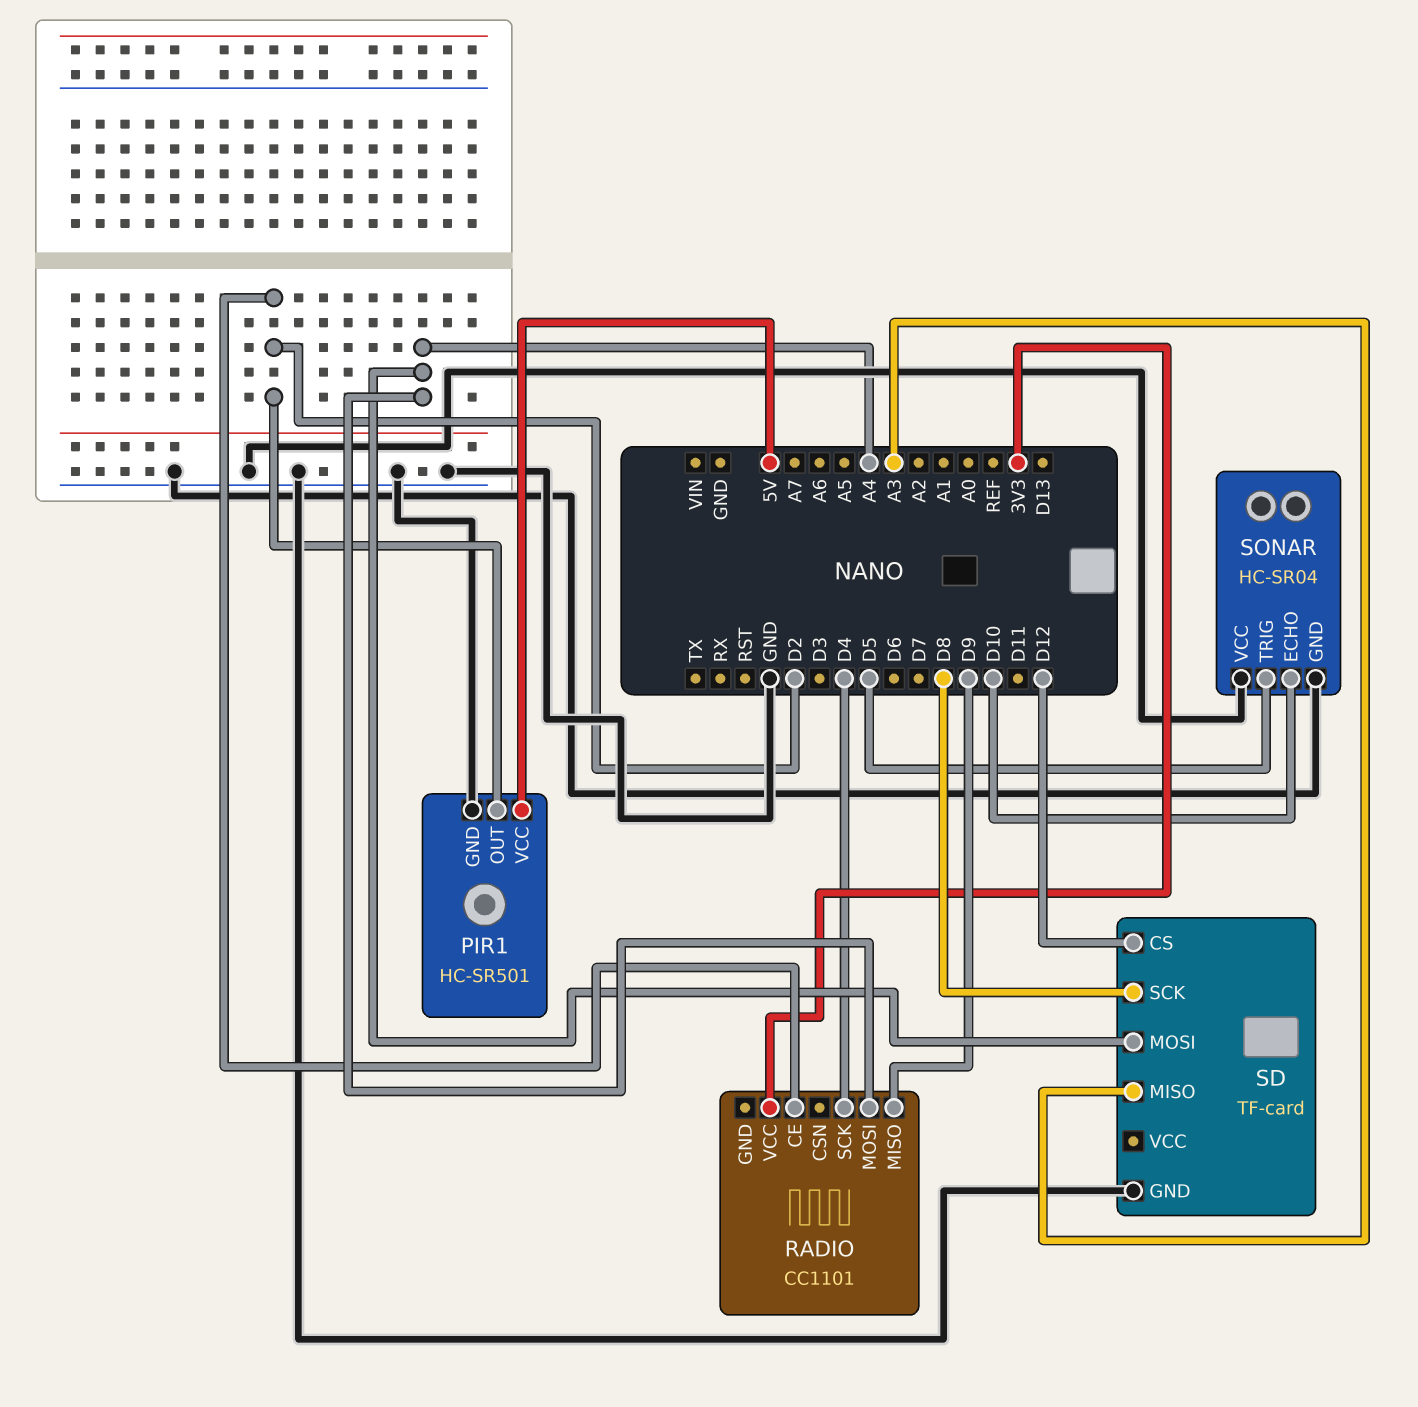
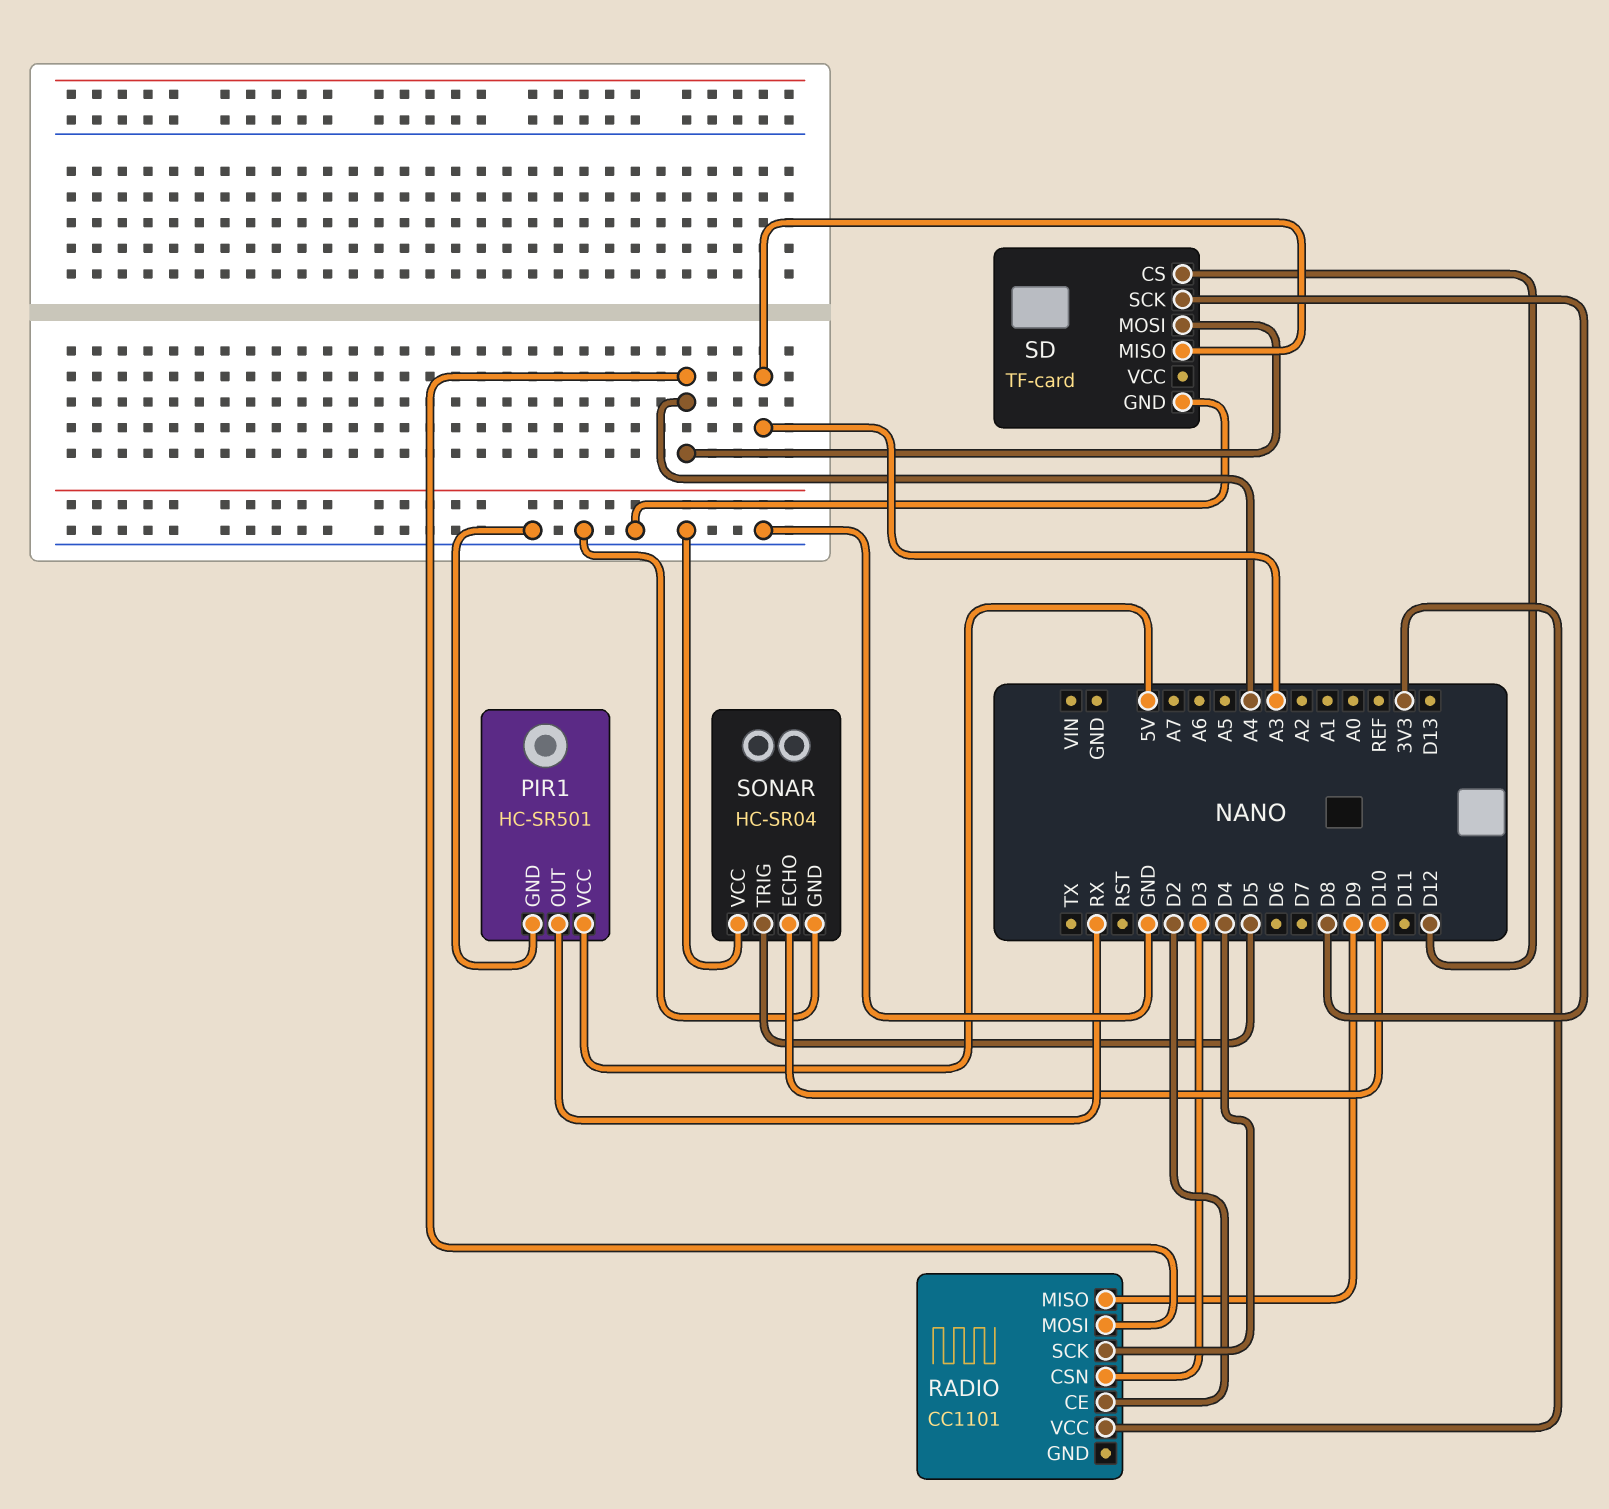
PIR1 pin OUT: D2 -> RX
RADIO pin CSN: none -> D3

